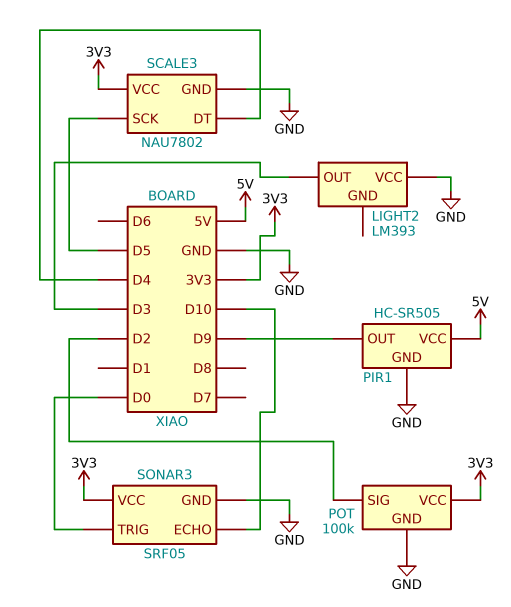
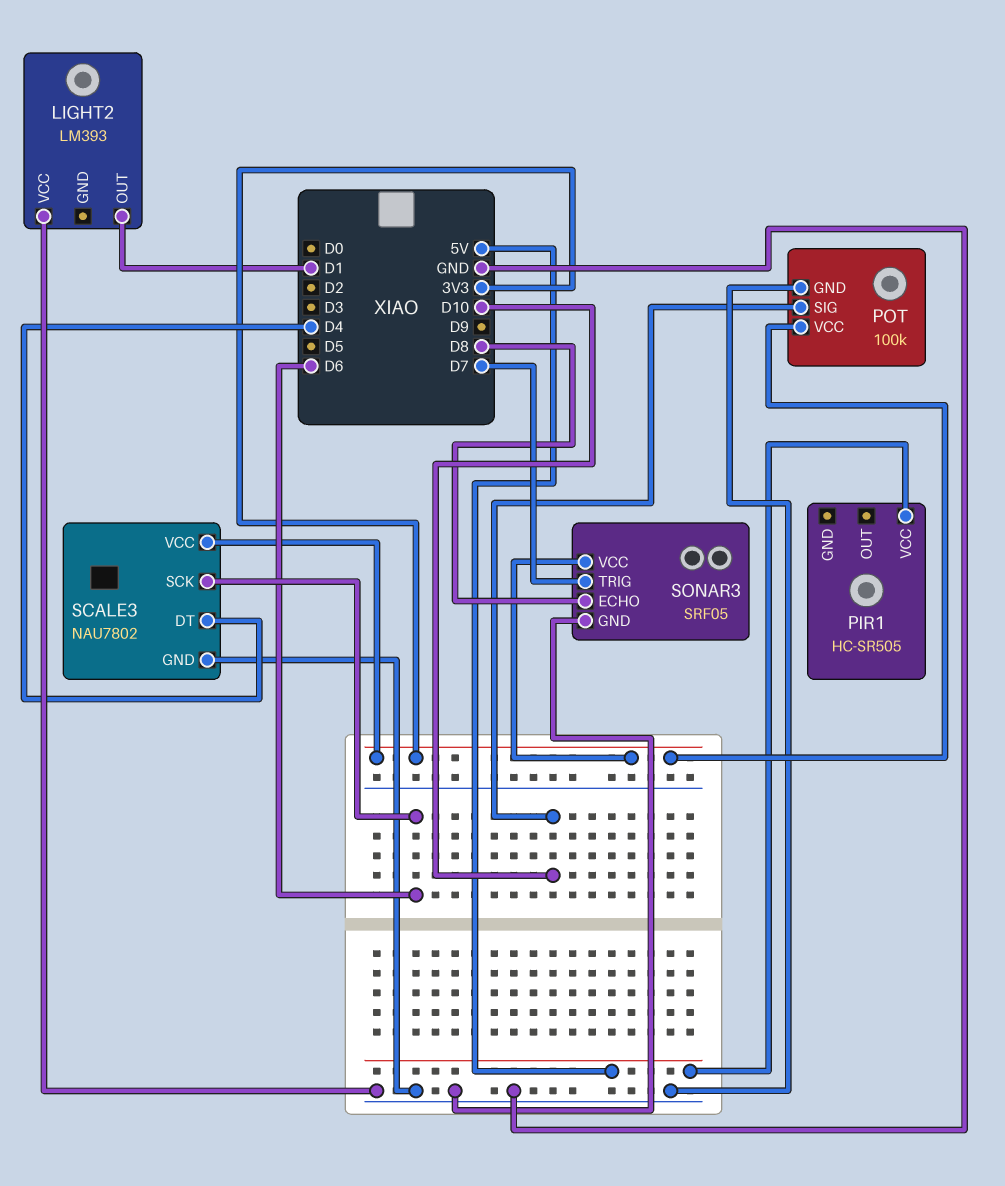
LIGHT2 pin OUT: D3 -> D1
PIR1 pin GND: GND -> none
PIR1 pin OUT: D9 -> none
POT pin SIG: D2 -> D10
SCALE3 pin SCK: D5 -> D6
SONAR3 pin ECHO: D10 -> D8
SONAR3 pin TRIG: D0 -> D7

